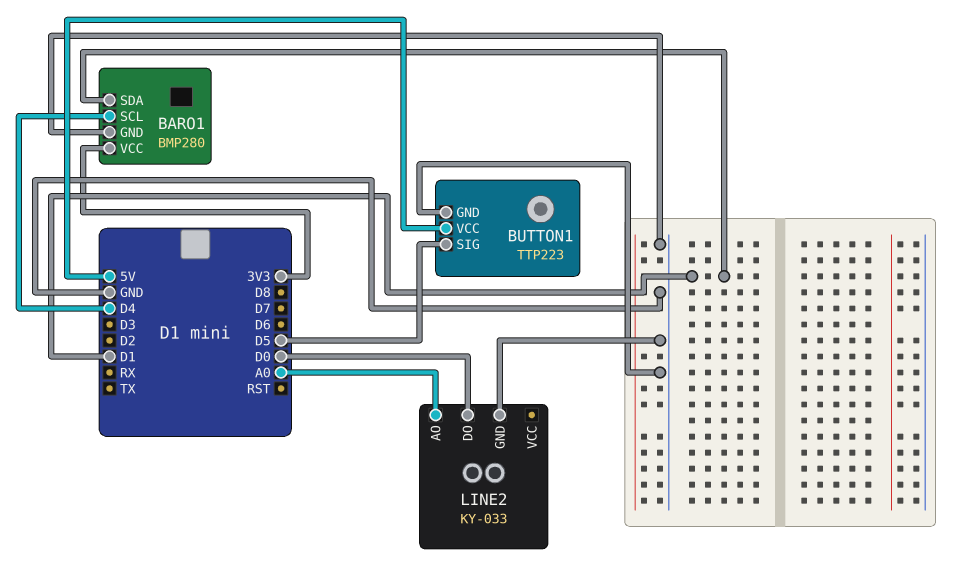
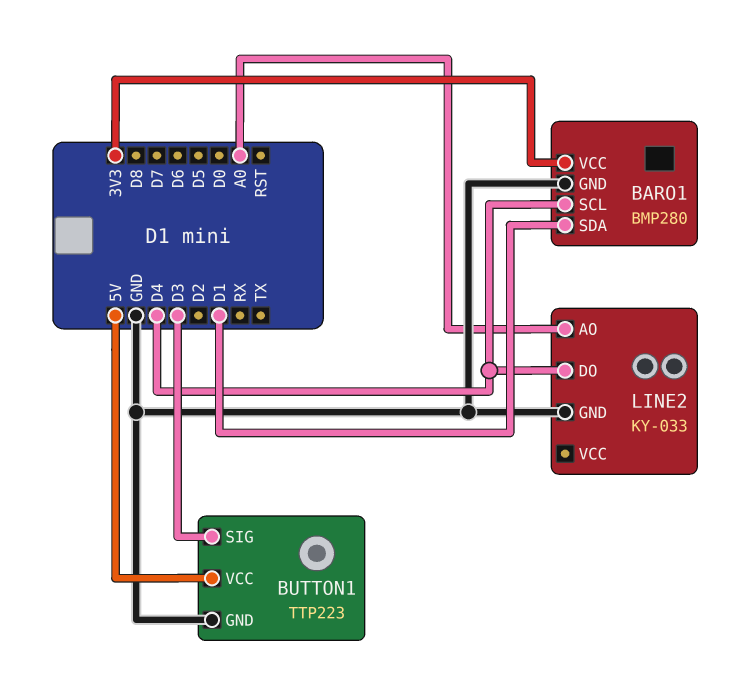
BUTTON1 pin SIG: D5 -> D3
LINE2 pin DO: D0 -> D4

